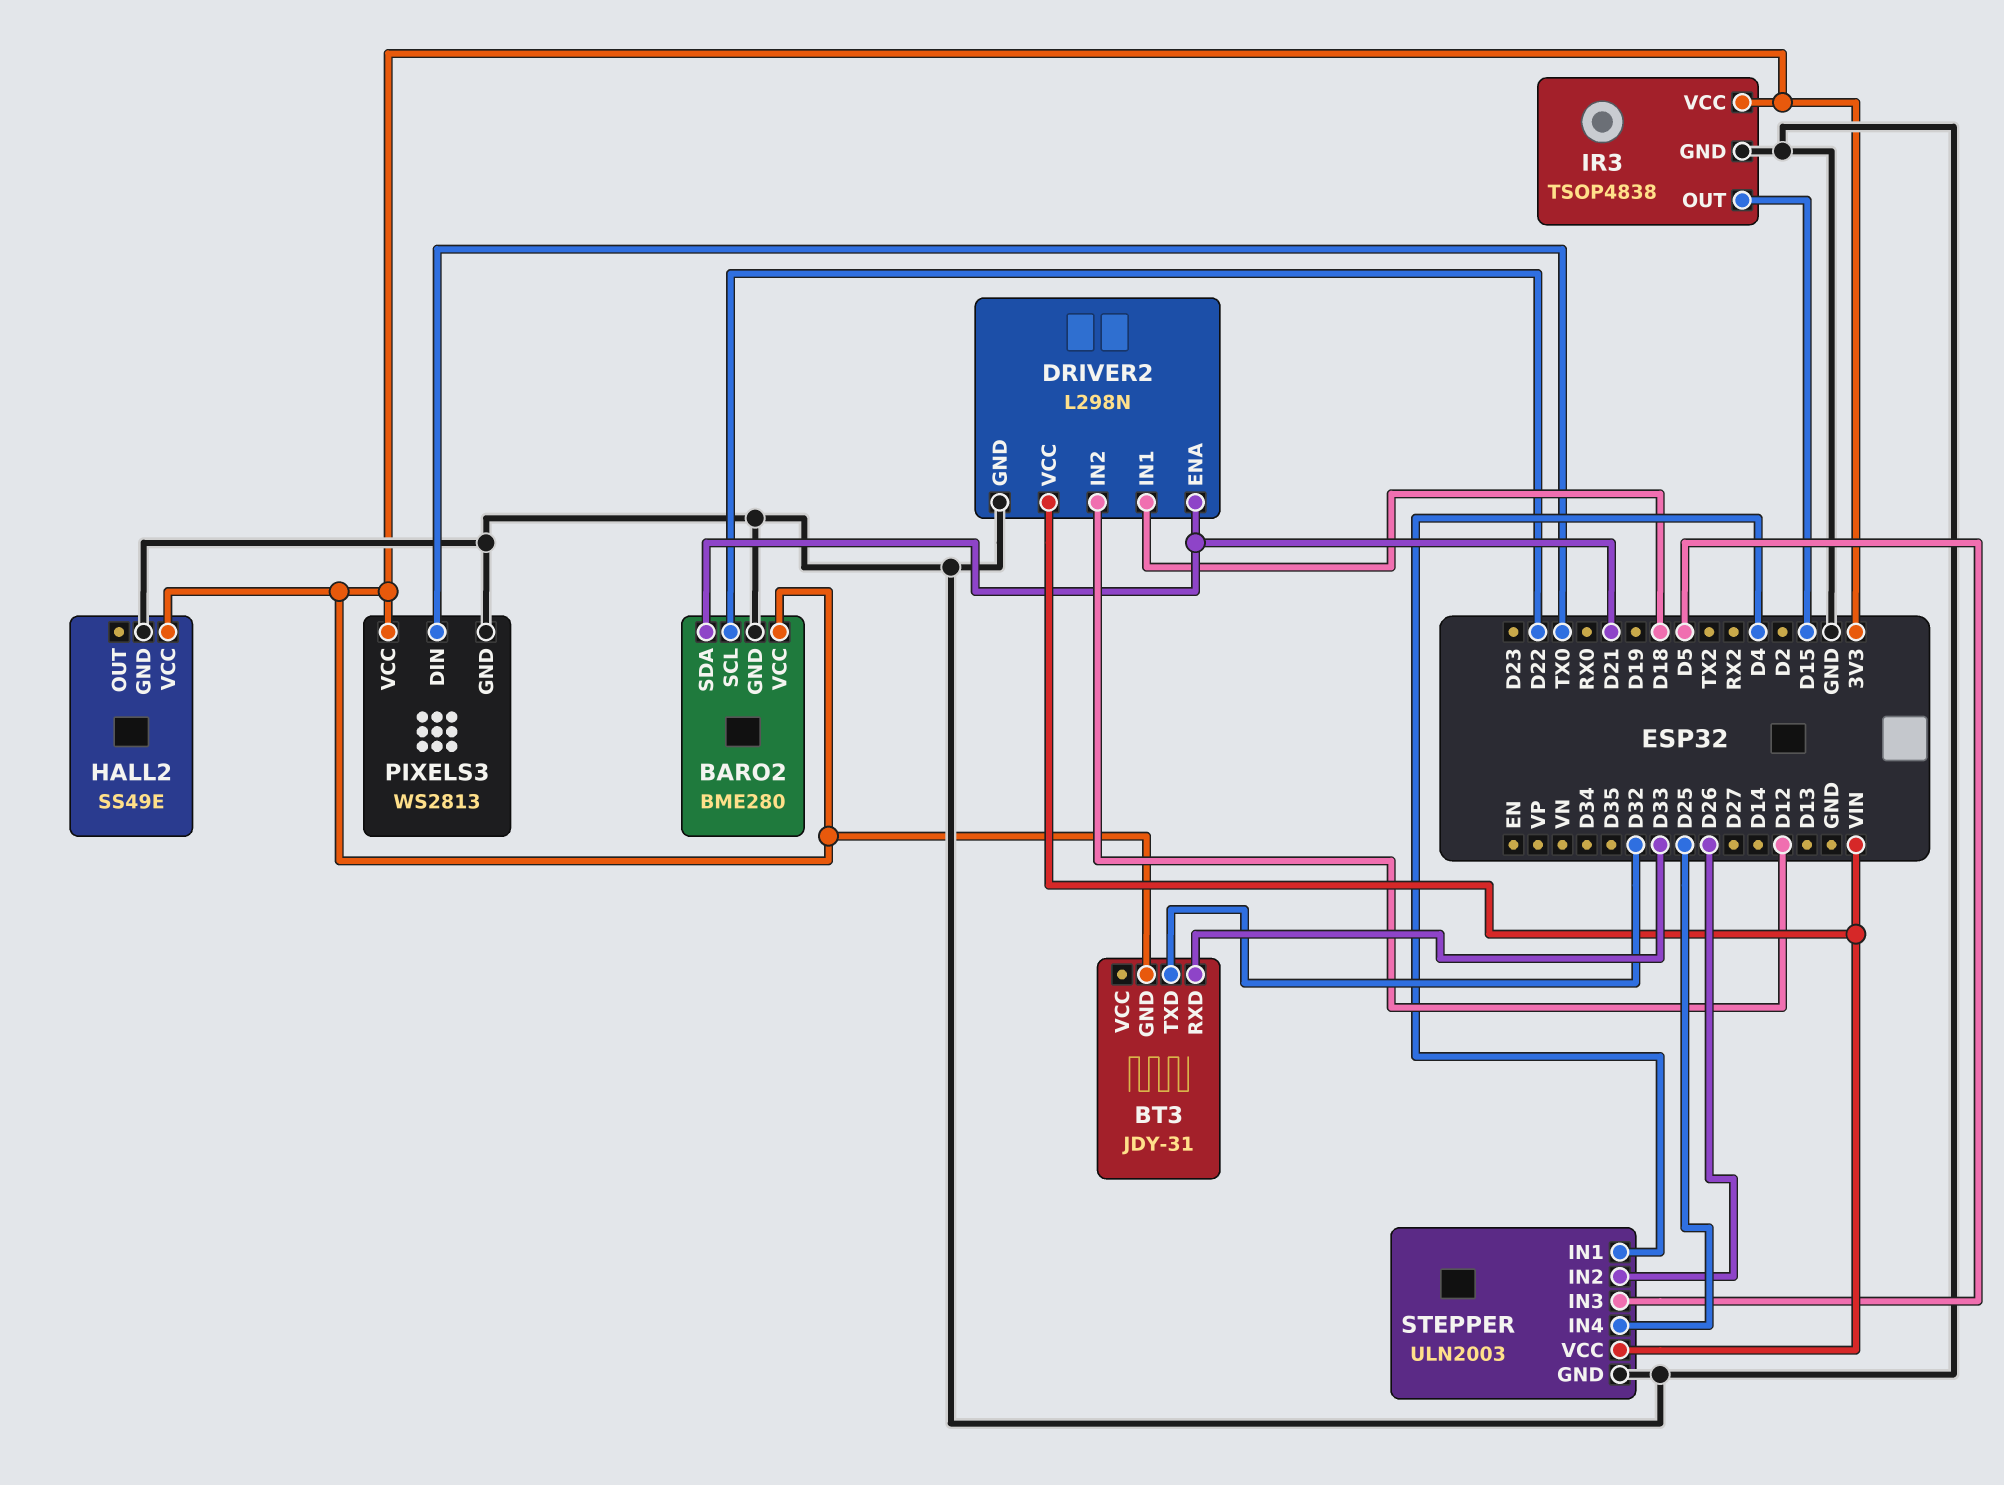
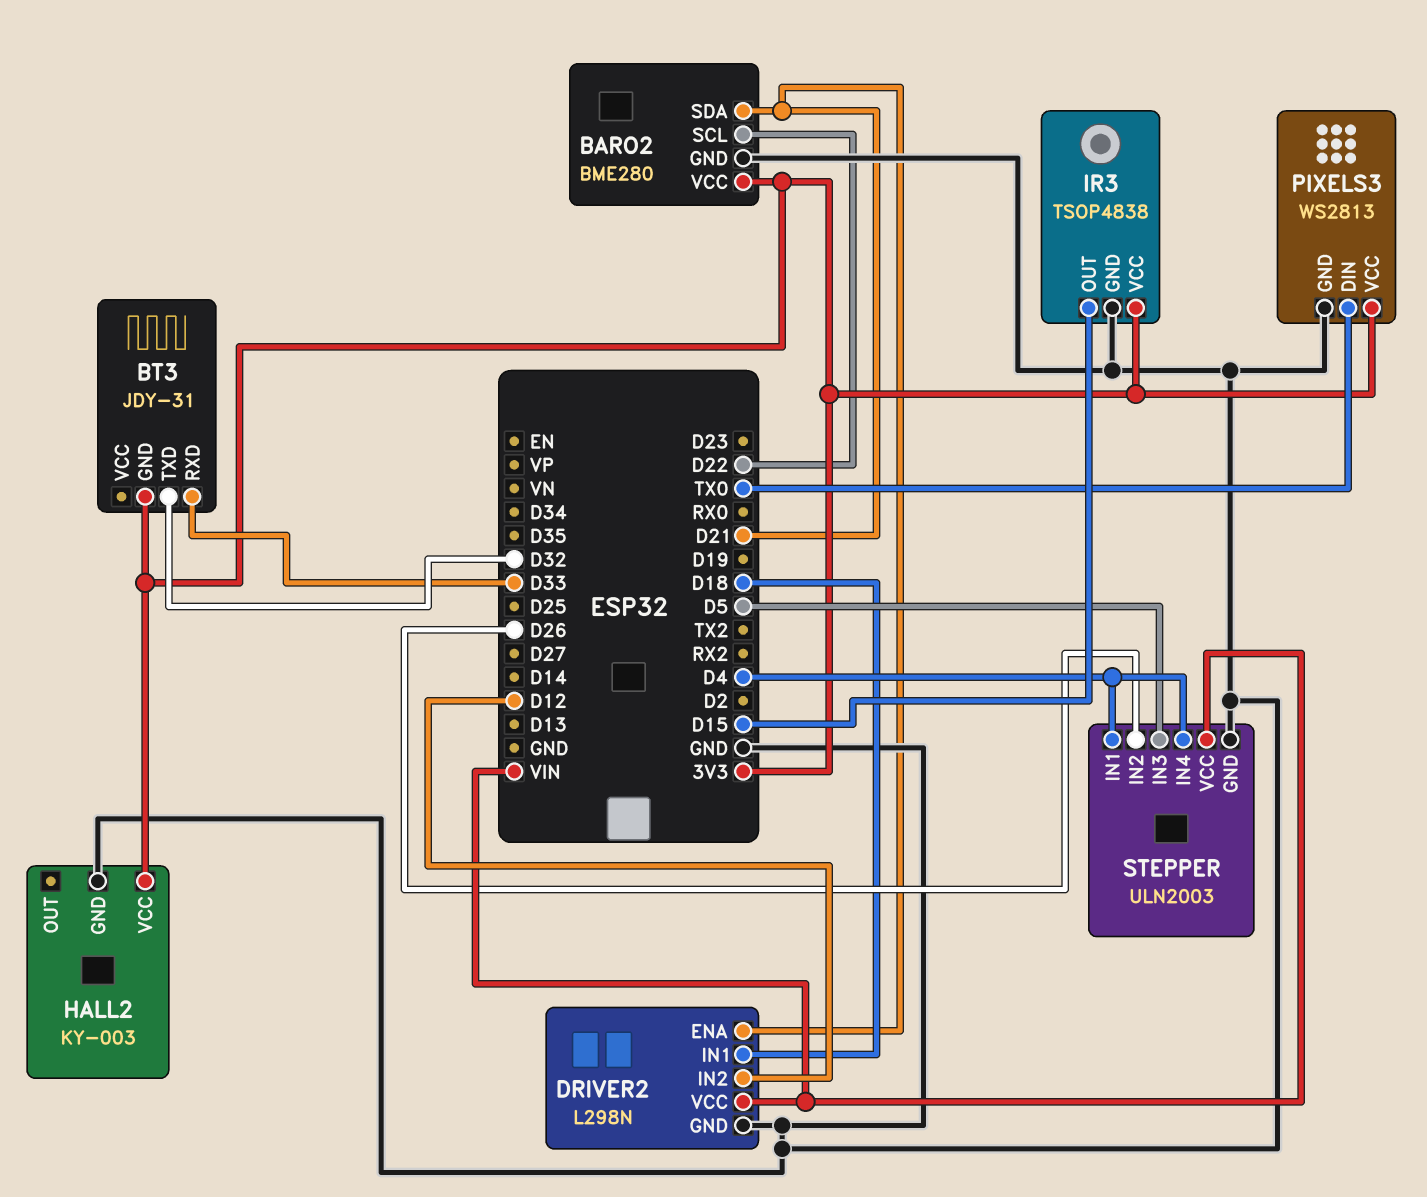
HALL2: SS49E -> KY-003
STEPPER pin IN4: D25 -> D4

